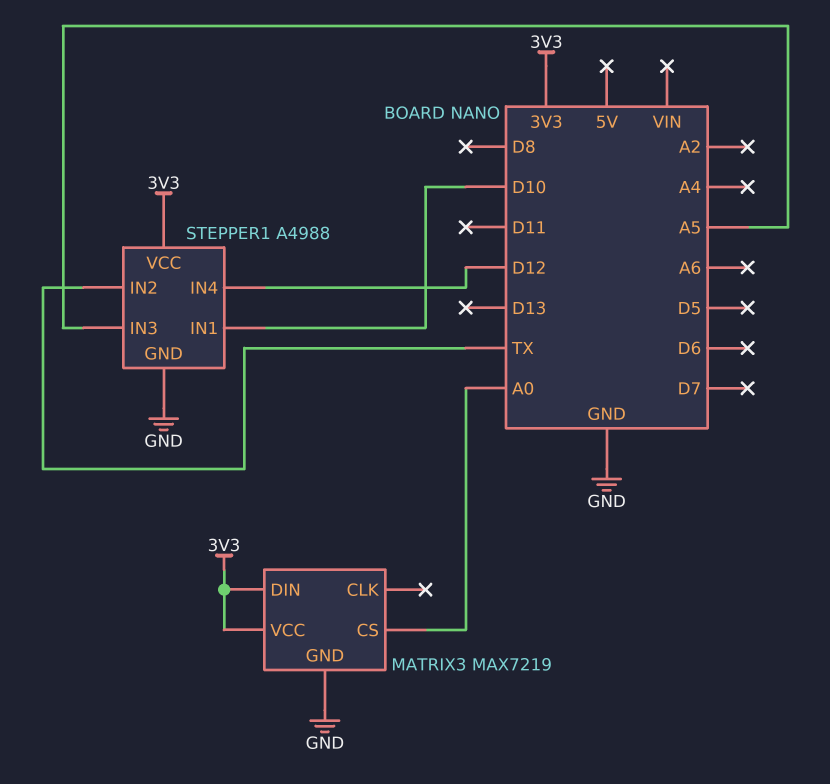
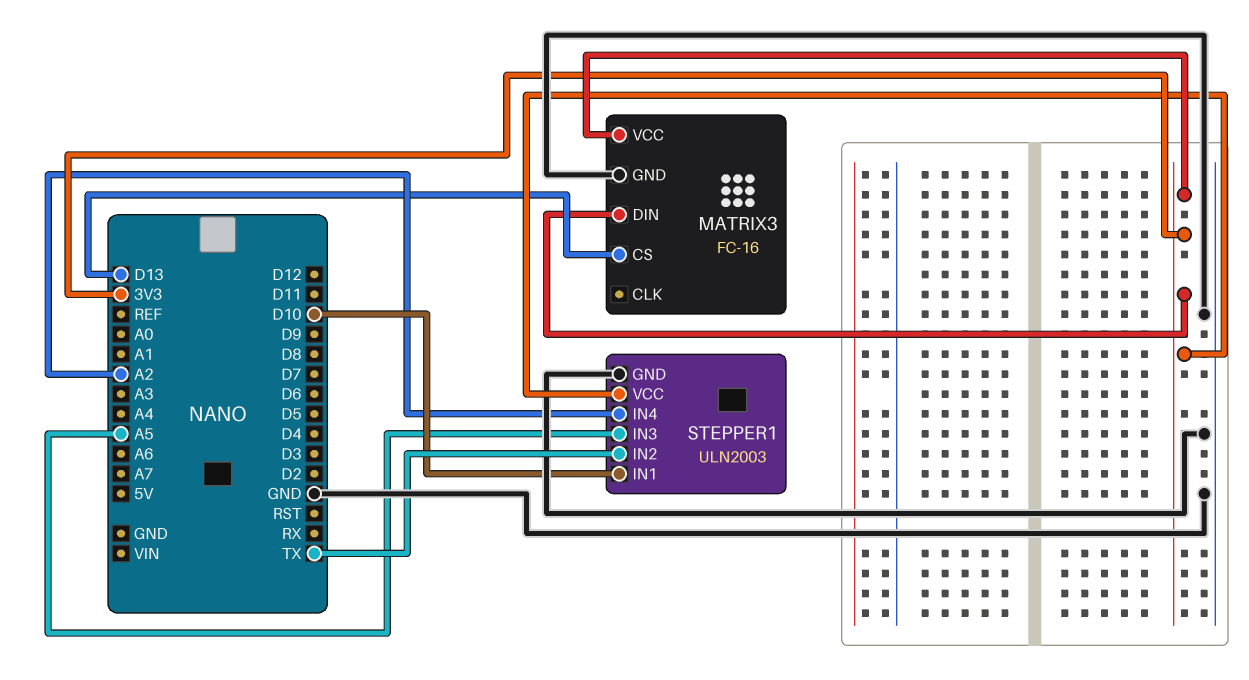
MATRIX3: MAX7219 -> FC-16
MATRIX3 pin CS: A0 -> D13
STEPPER1: A4988 -> ULN2003
STEPPER1 pin IN4: D12 -> A2

